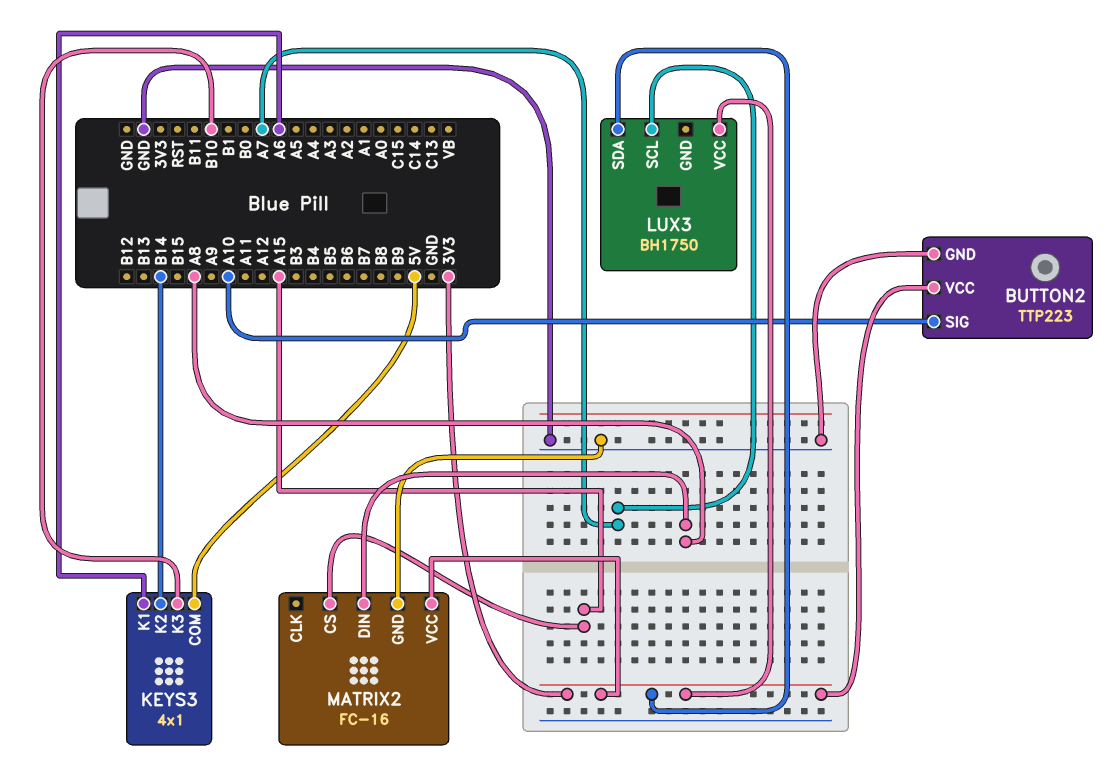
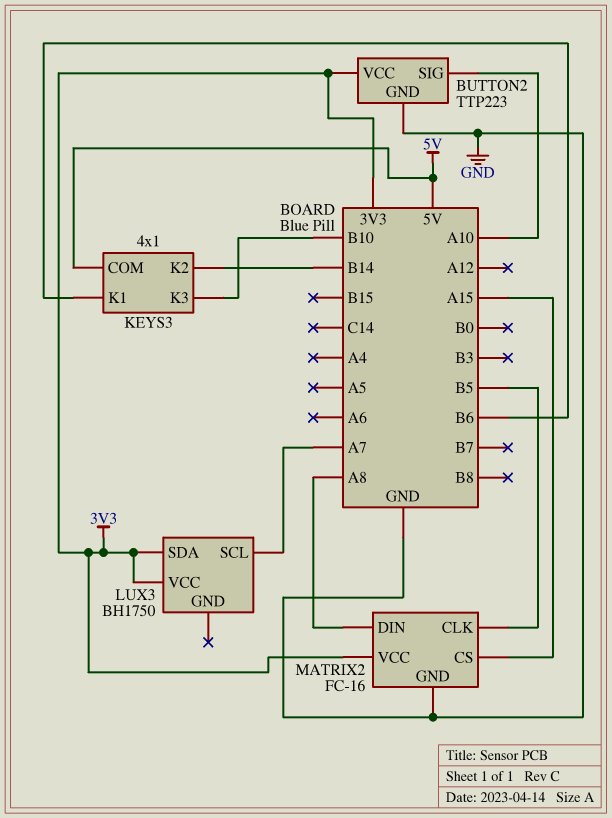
KEYS3 pin K1: A6 -> B6
MATRIX2 pin CLK: none -> B5

